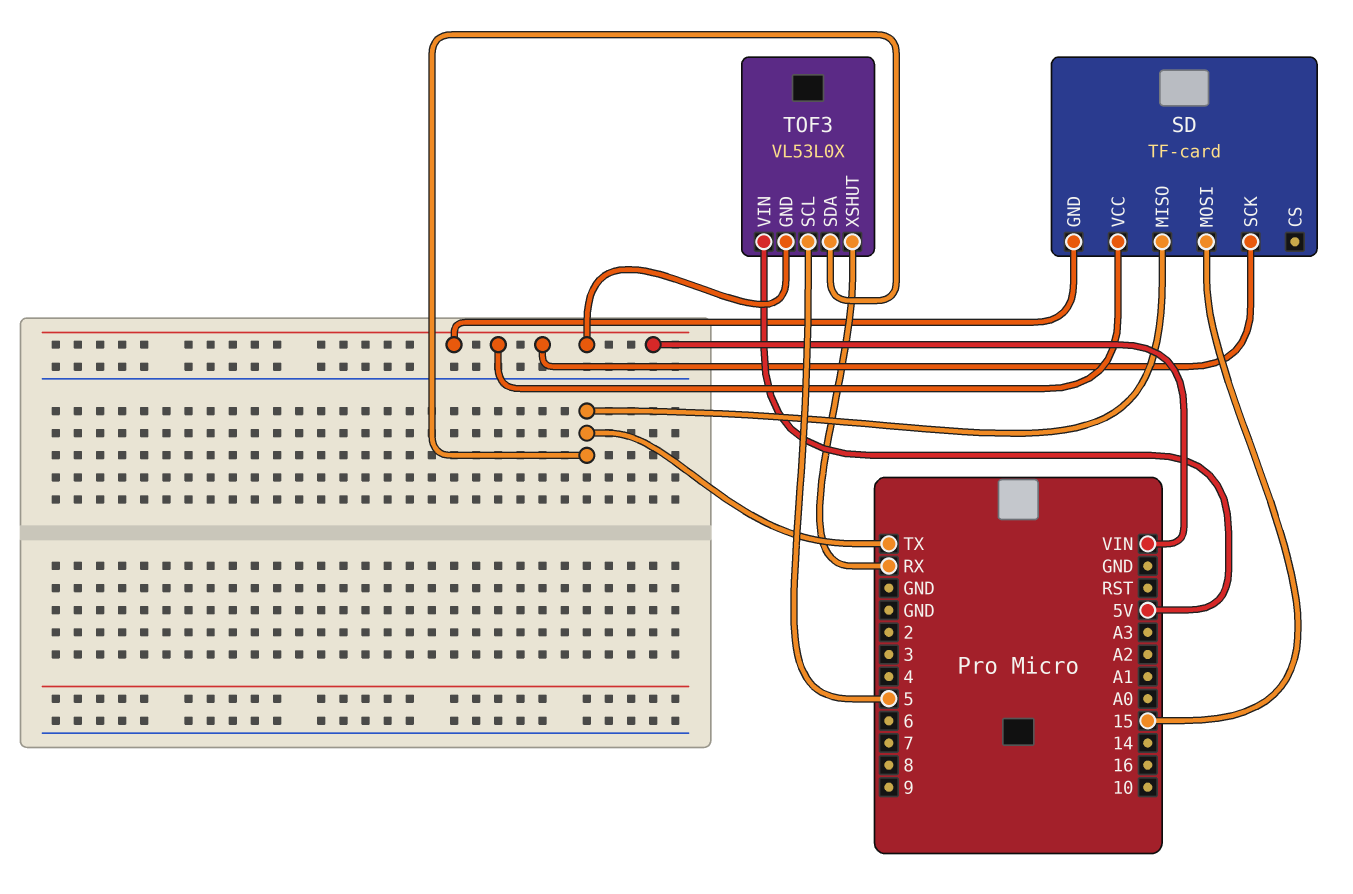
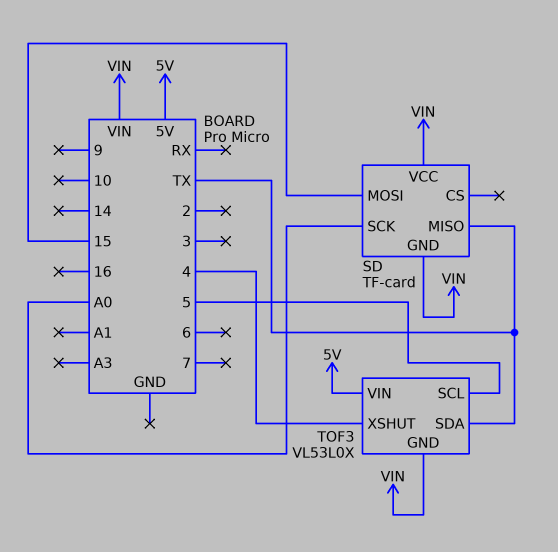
SD pin SCK: VIN -> A0
TOF3 pin XSHUT: RX -> 4

